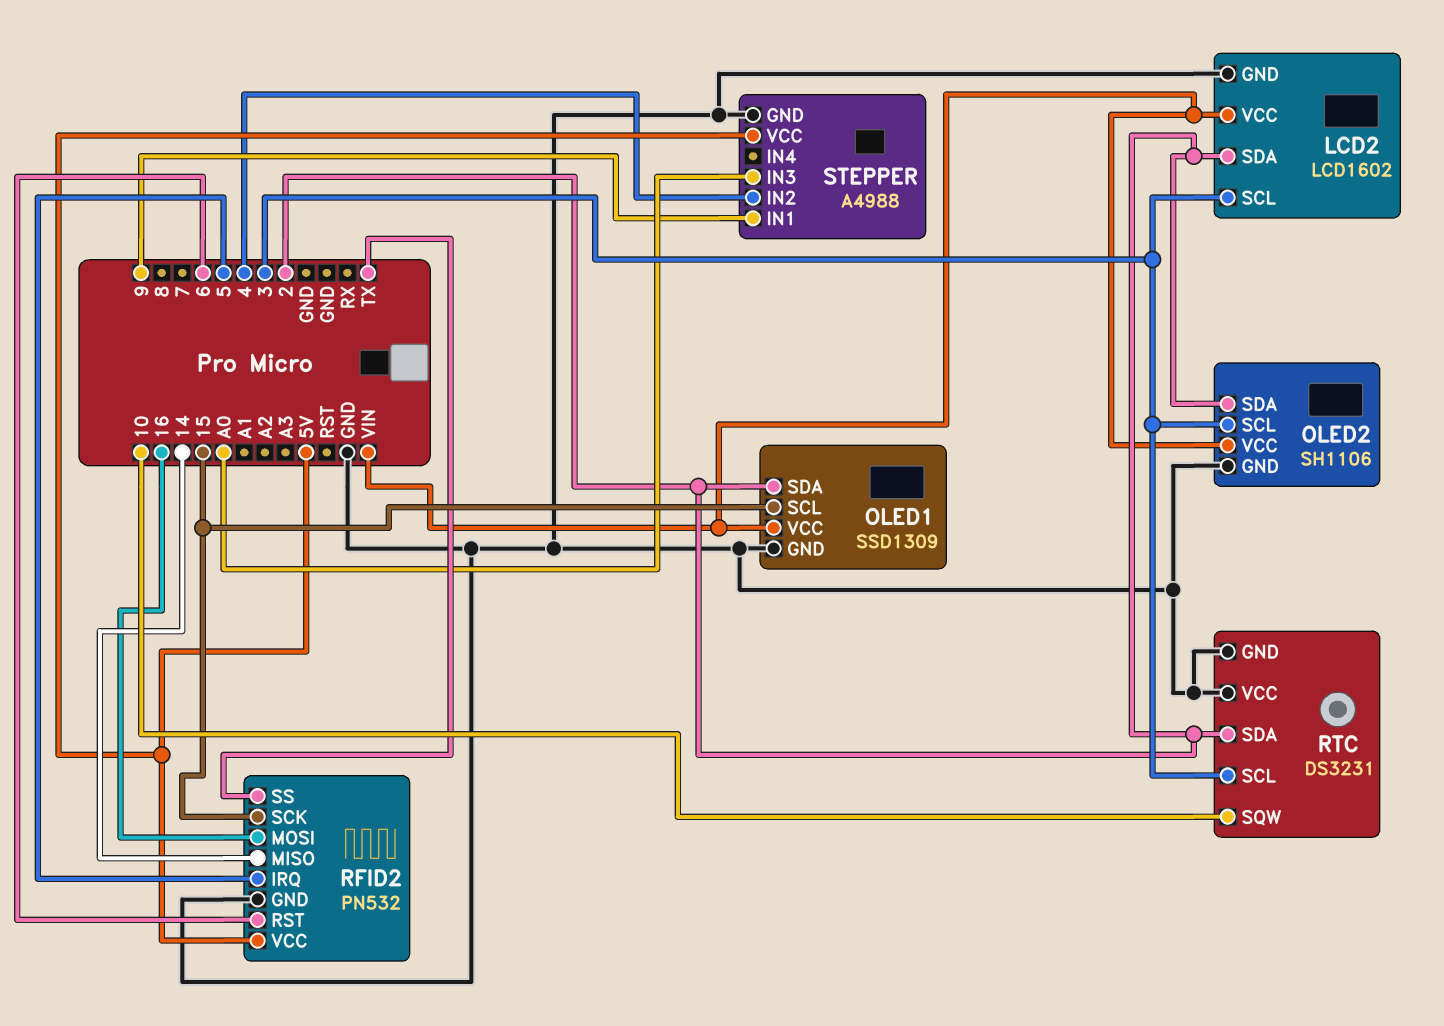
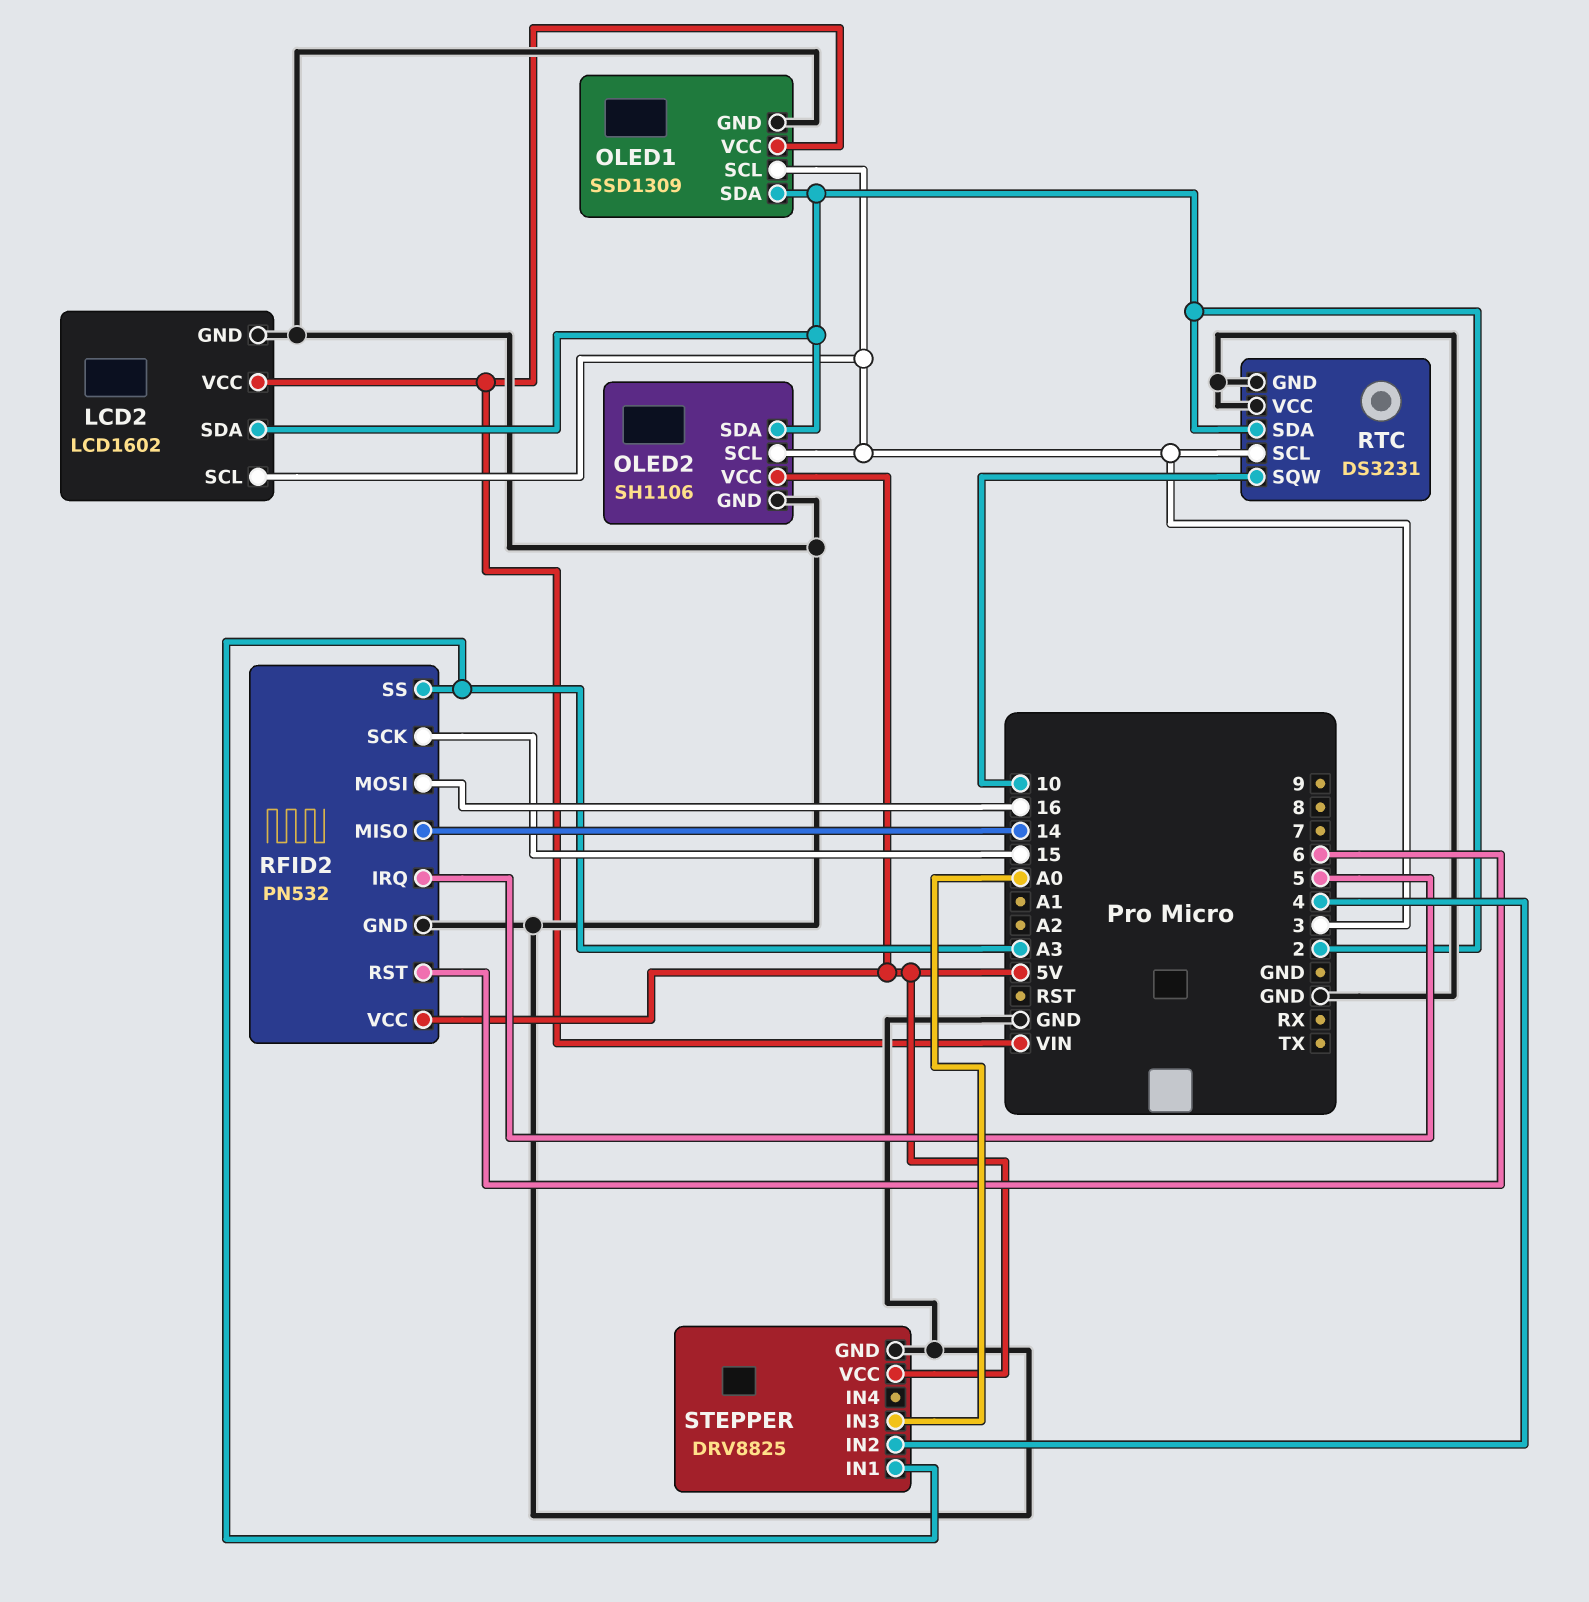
OLED1 pin SCL: 15 -> 3
OLED2 pin VCC: VIN -> 5V
RFID2 pin SS: TX -> A3
STEPPER: A4988 -> DRV8825
STEPPER pin IN1: 9 -> A3

